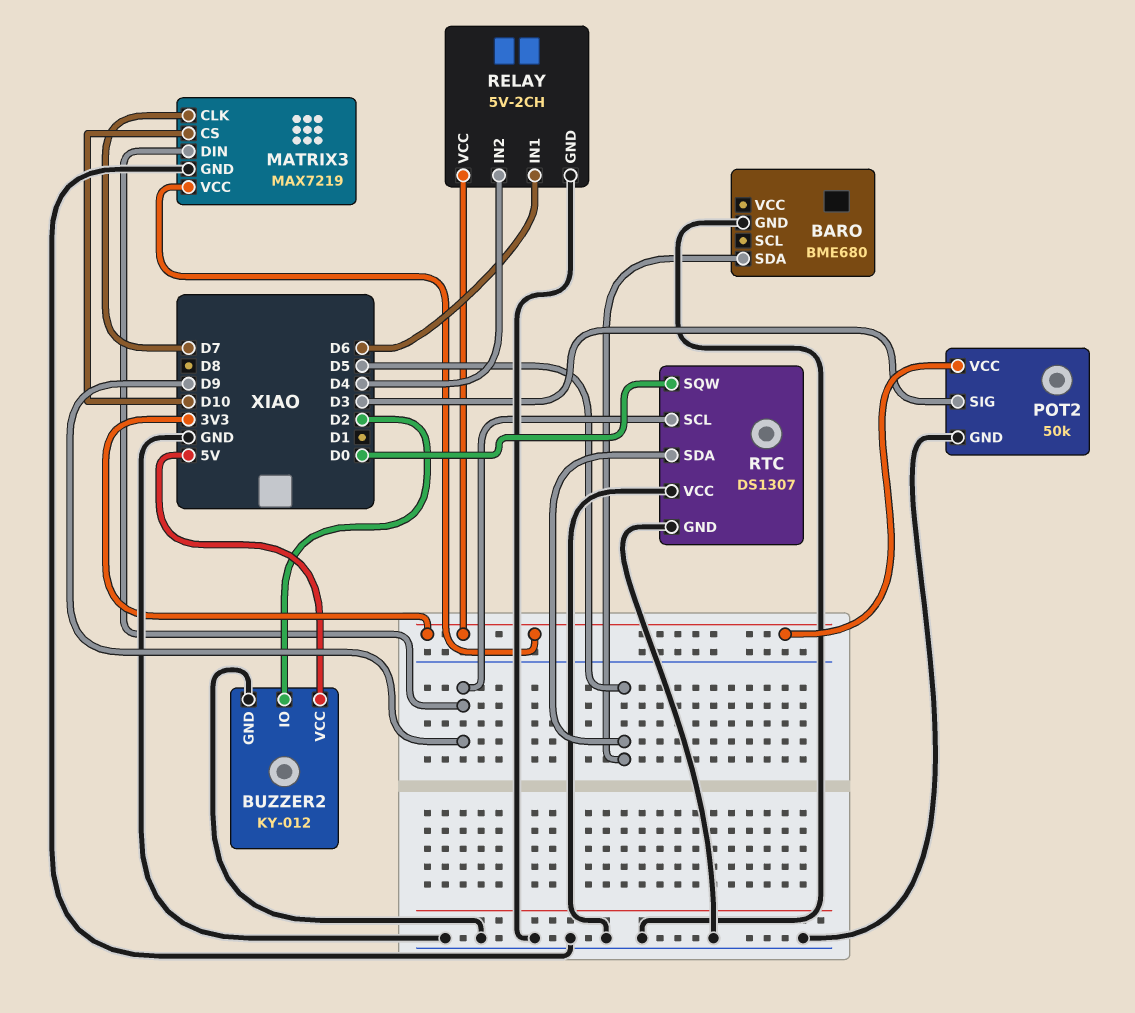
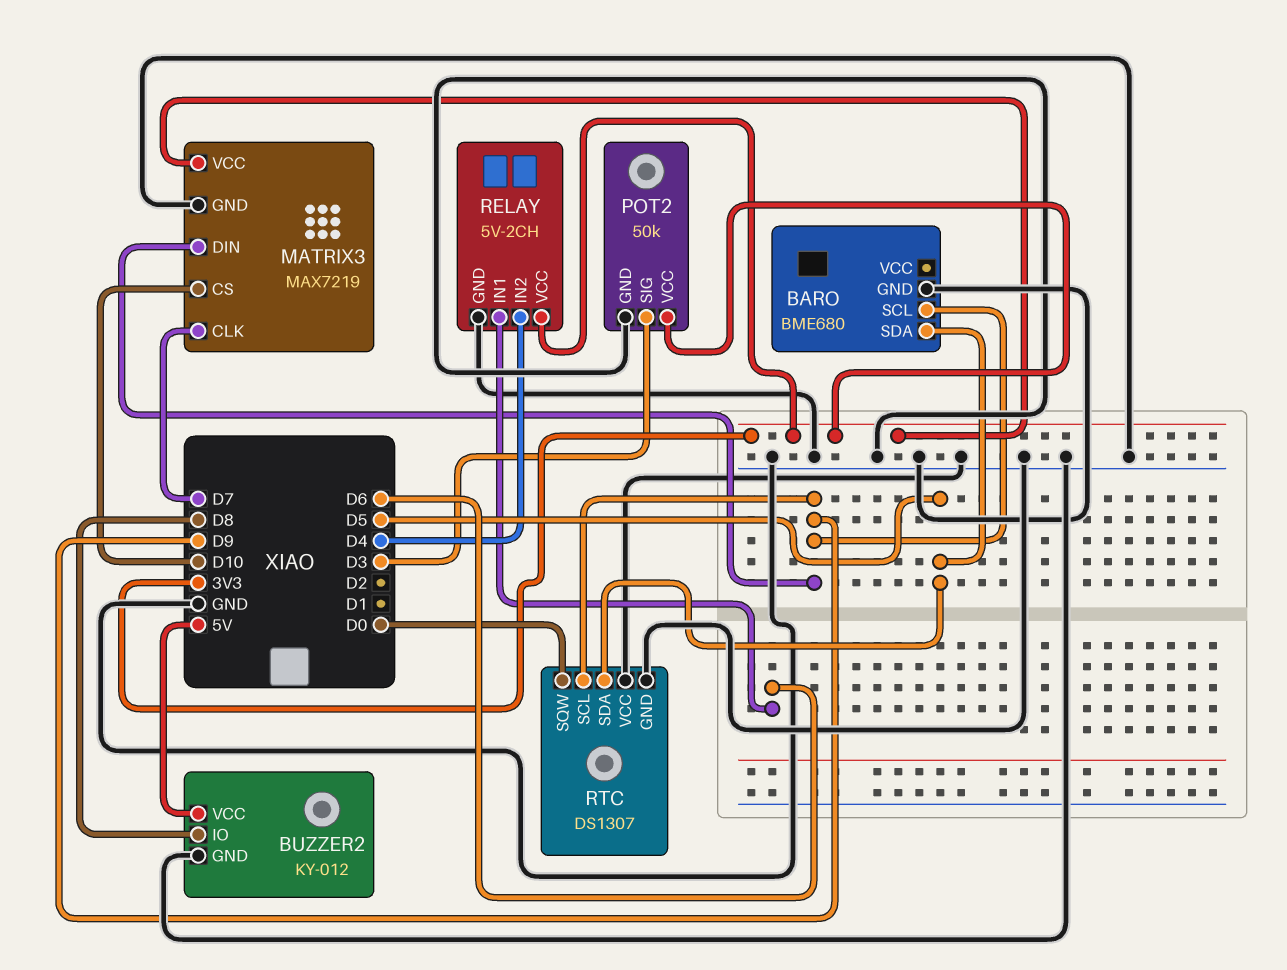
BARO pin SCL: none -> D9
BUZZER2 pin IO: D2 -> D8

